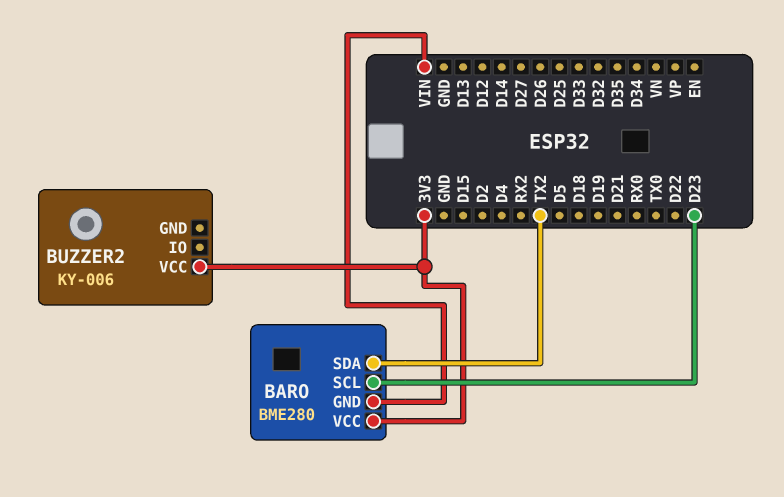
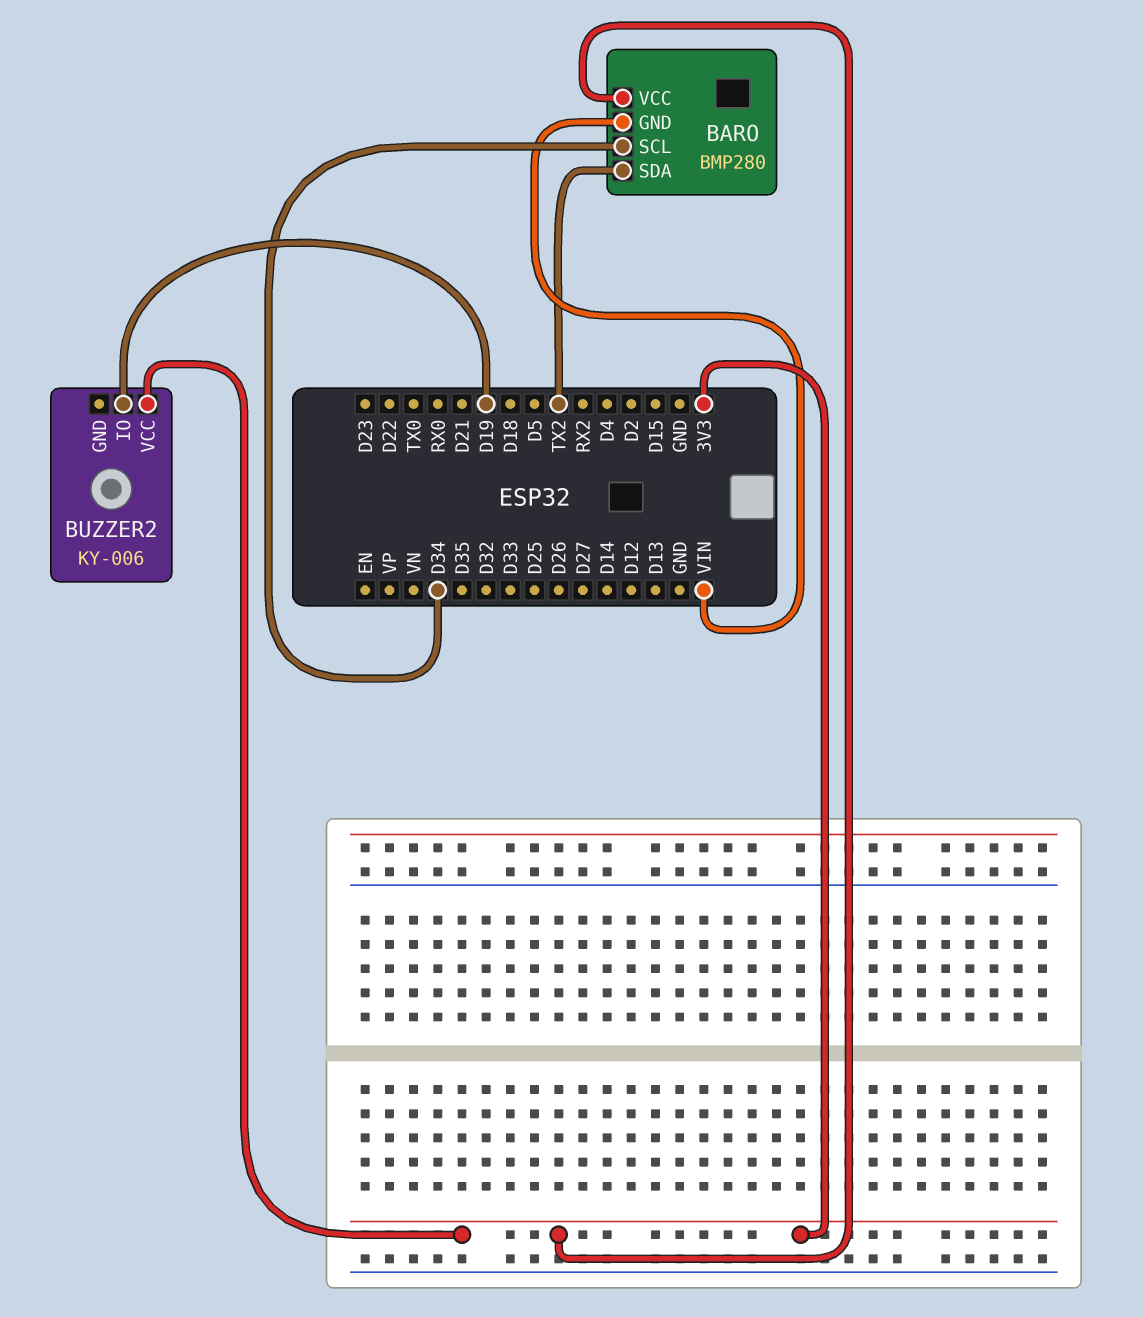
BARO: BME280 -> BMP280
BARO pin SCL: D23 -> D34
BUZZER2 pin IO: none -> D19

